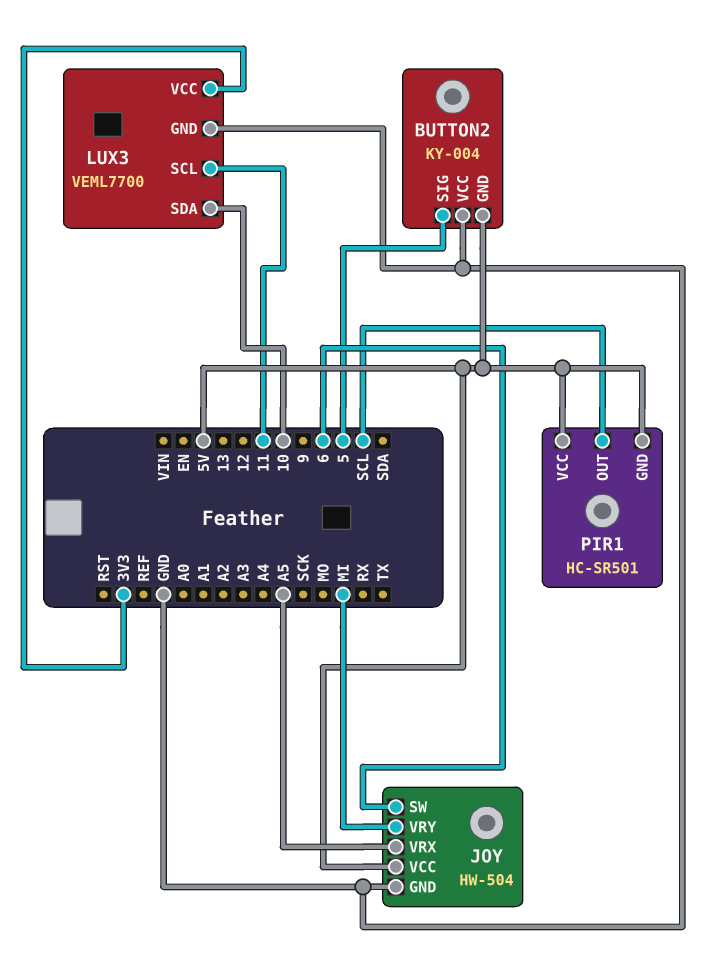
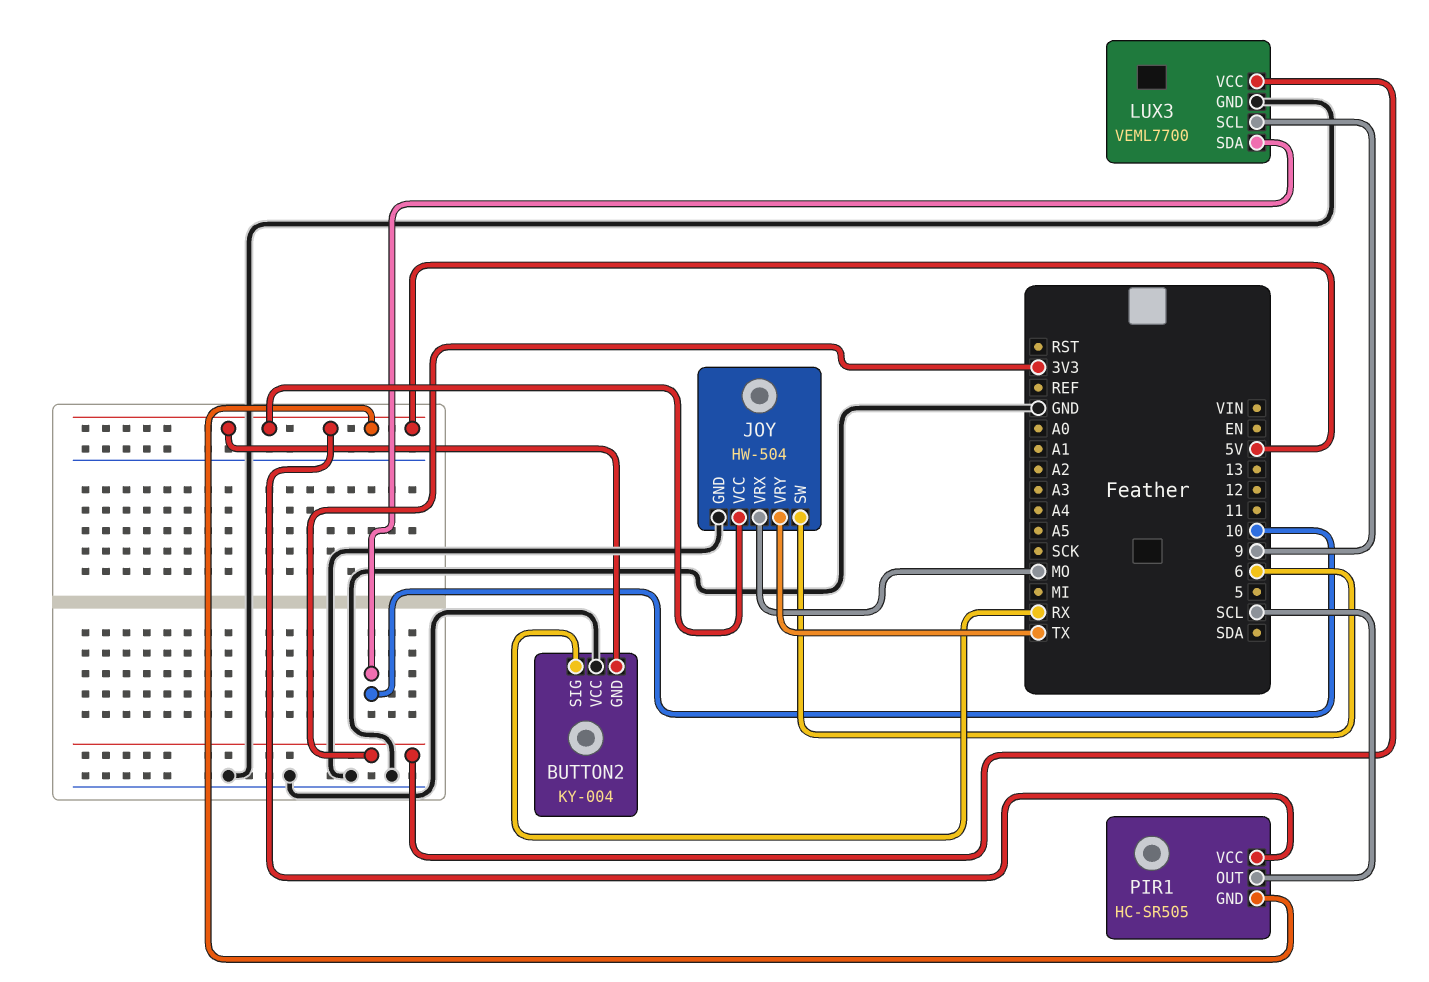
BUTTON2 pin SIG: 5 -> RX
JOY pin VRX: A5 -> MO
JOY pin VRY: MI -> TX
LUX3 pin SCL: 11 -> 9
PIR1: HC-SR501 -> HC-SR505

